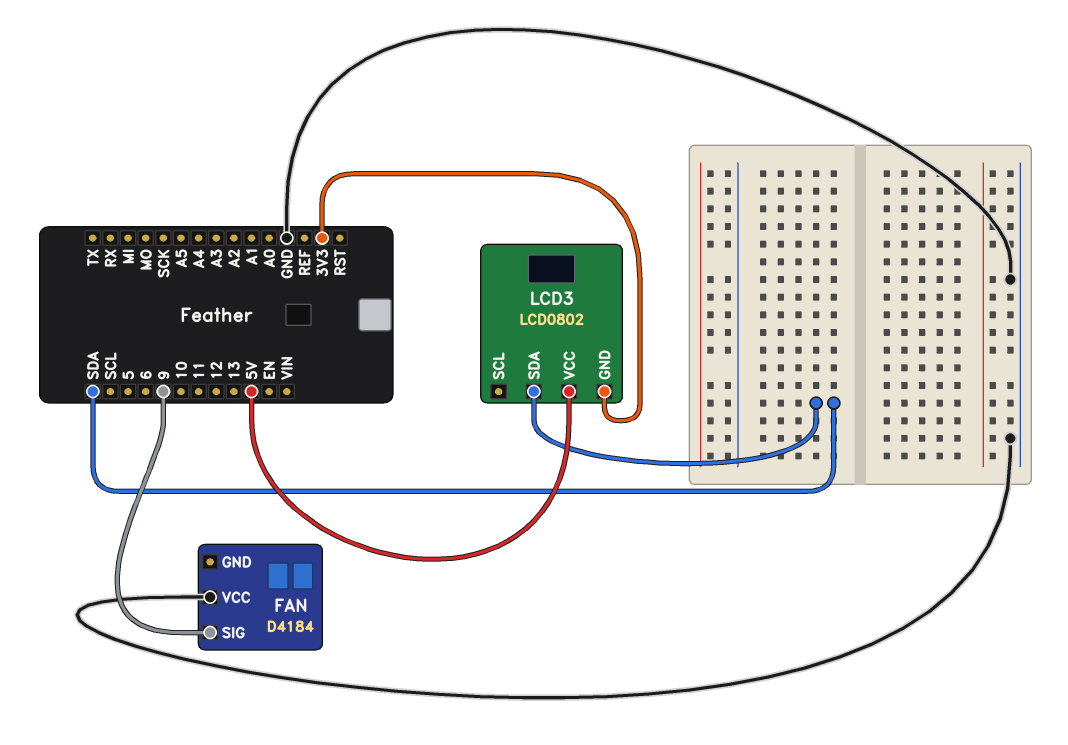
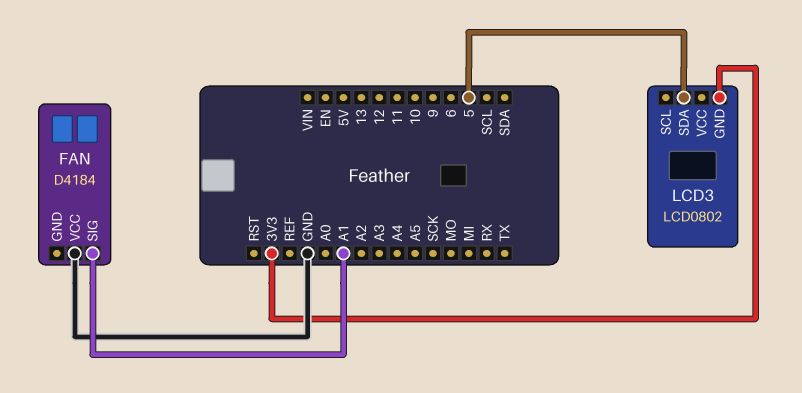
FAN pin SIG: 9 -> A1
LCD3 pin SDA: SDA -> 5
LCD3 pin VCC: 5V -> none

